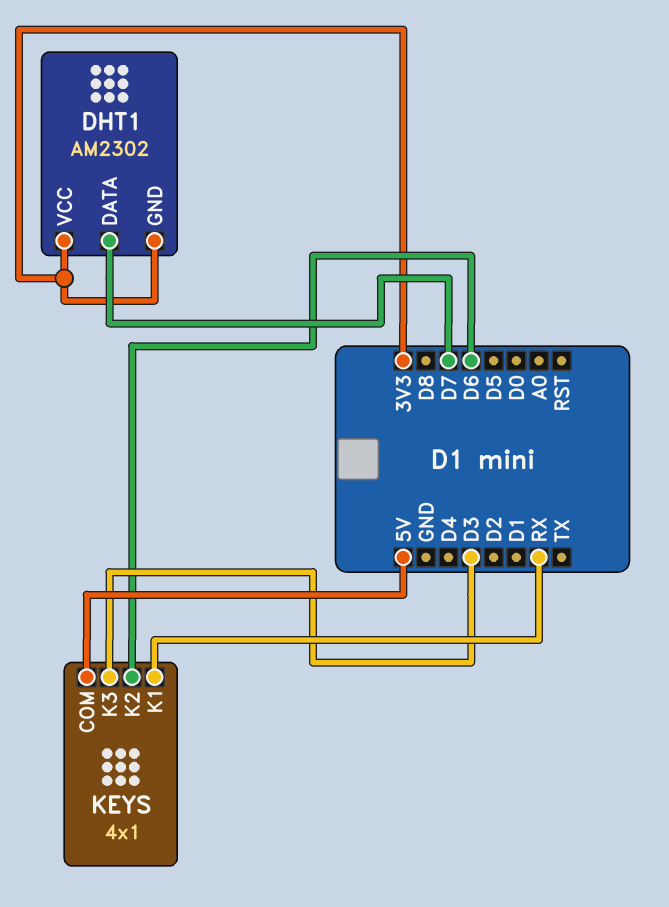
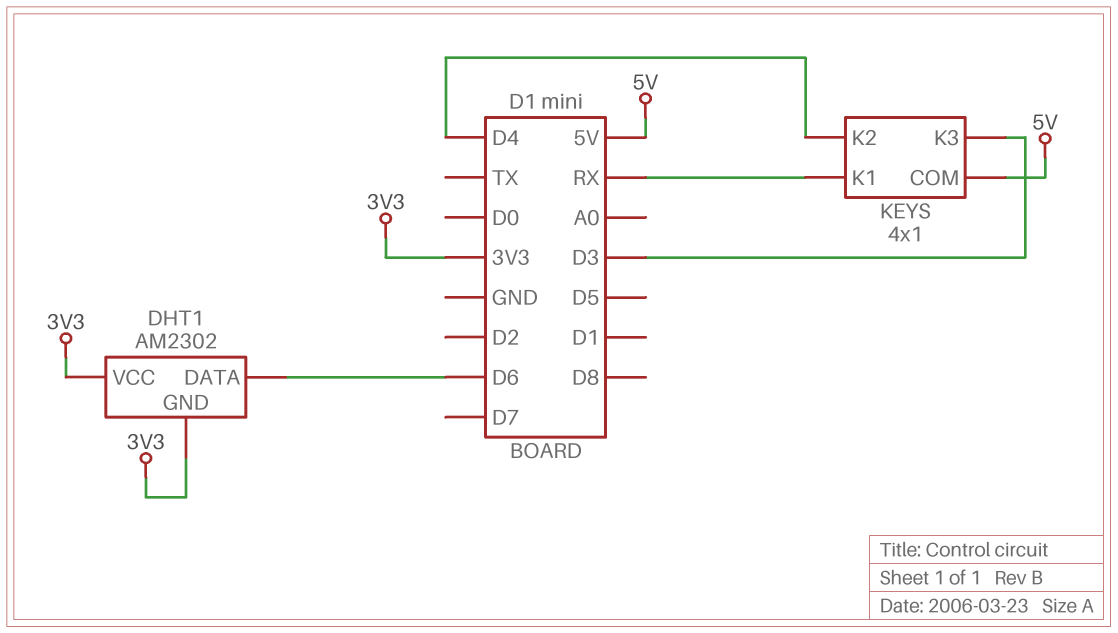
DHT1 pin DATA: D7 -> D6
KEYS pin K2: D6 -> D4

